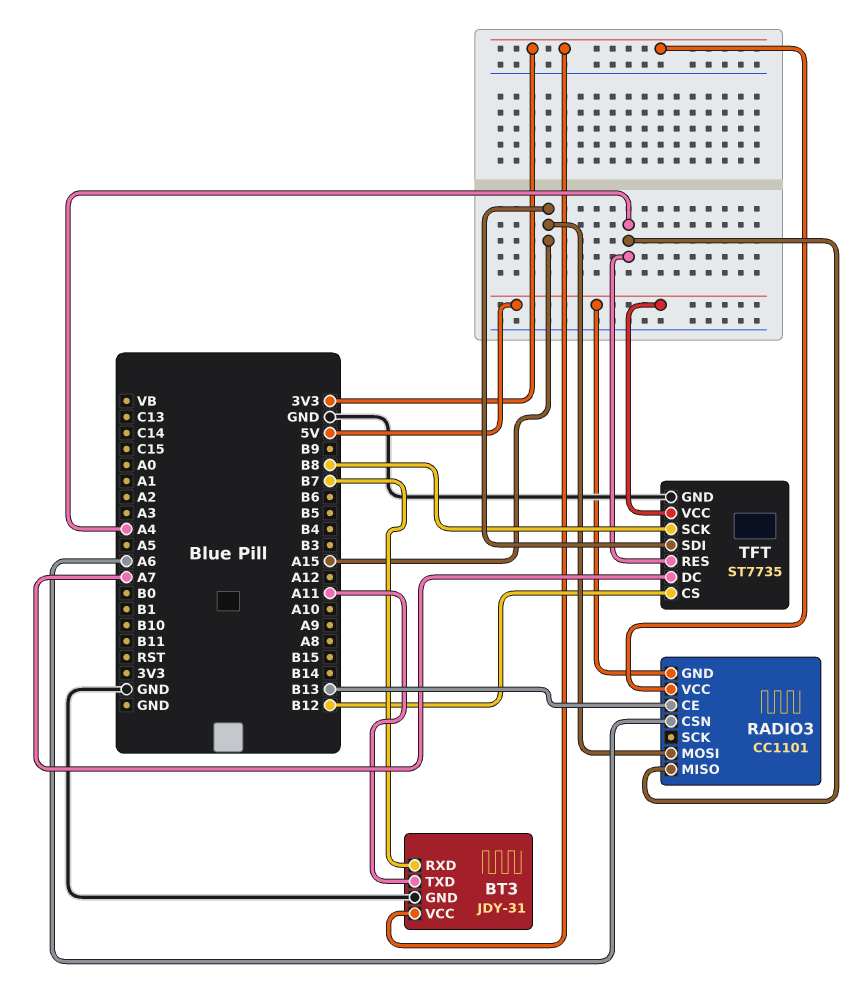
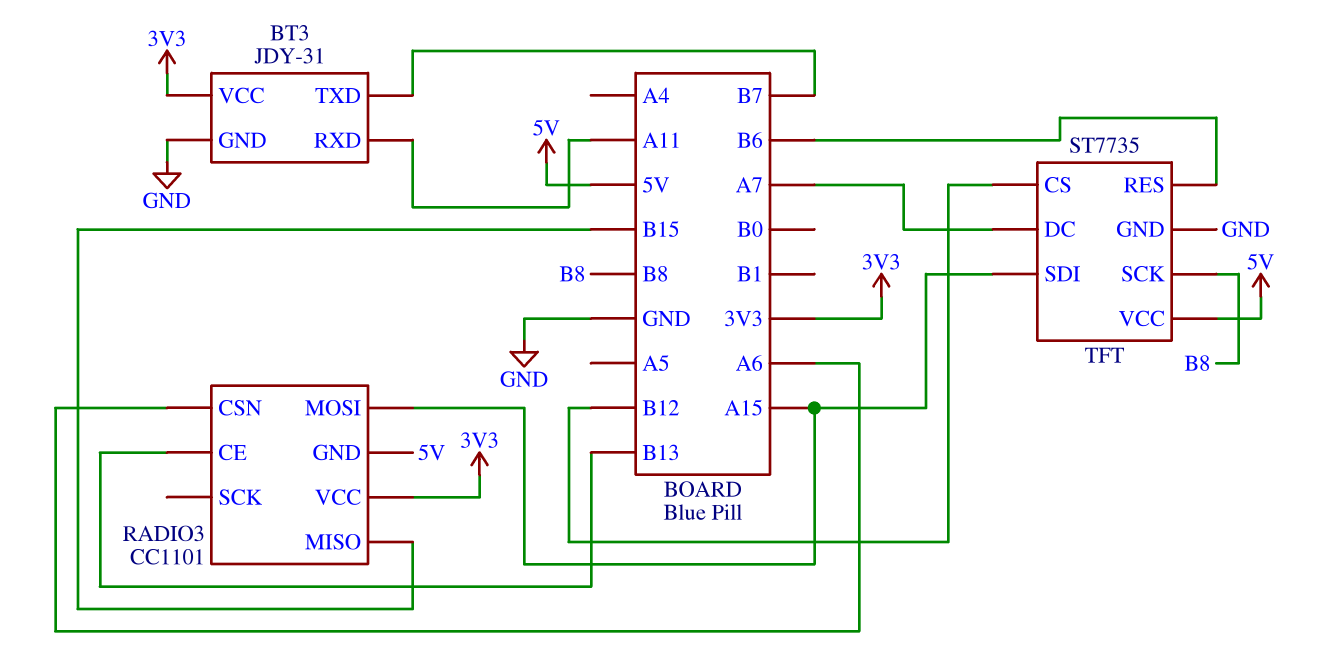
BT3 pin RXD: B7 -> A11
BT3 pin TXD: A11 -> B7
RADIO3 pin MISO: A4 -> B15
TFT pin RES: A4 -> B6

